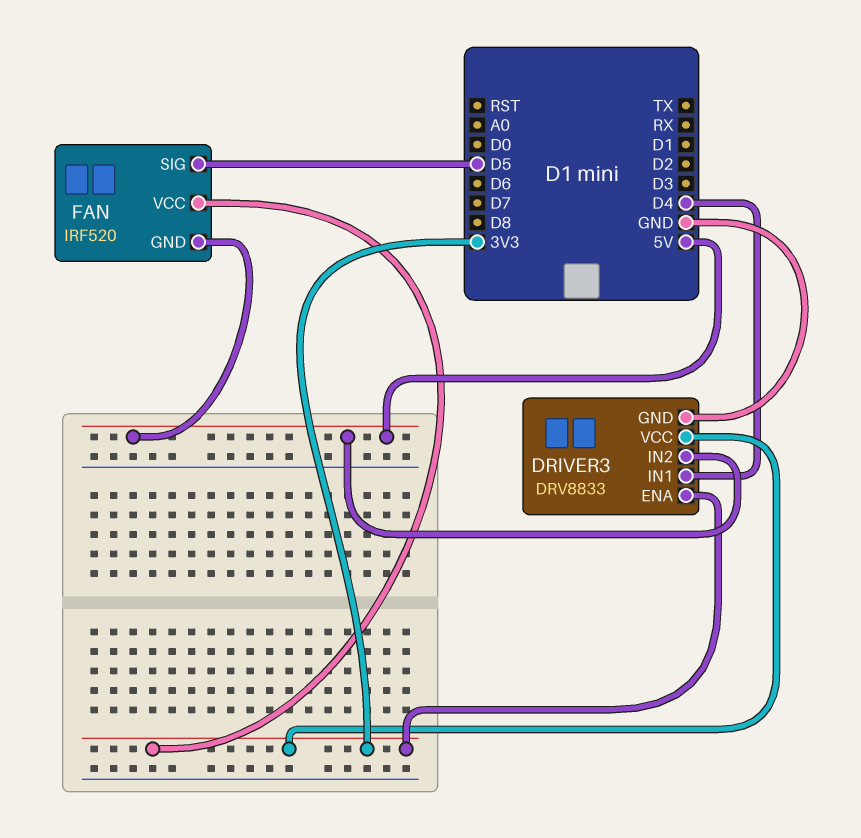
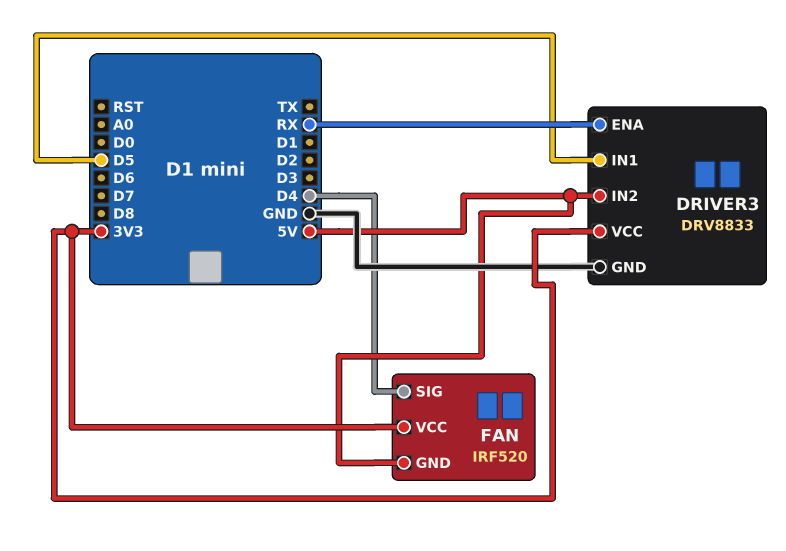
DRIVER3 pin ENA: 3V3 -> RX
DRIVER3 pin IN1: D4 -> D5
FAN pin SIG: D5 -> D4

